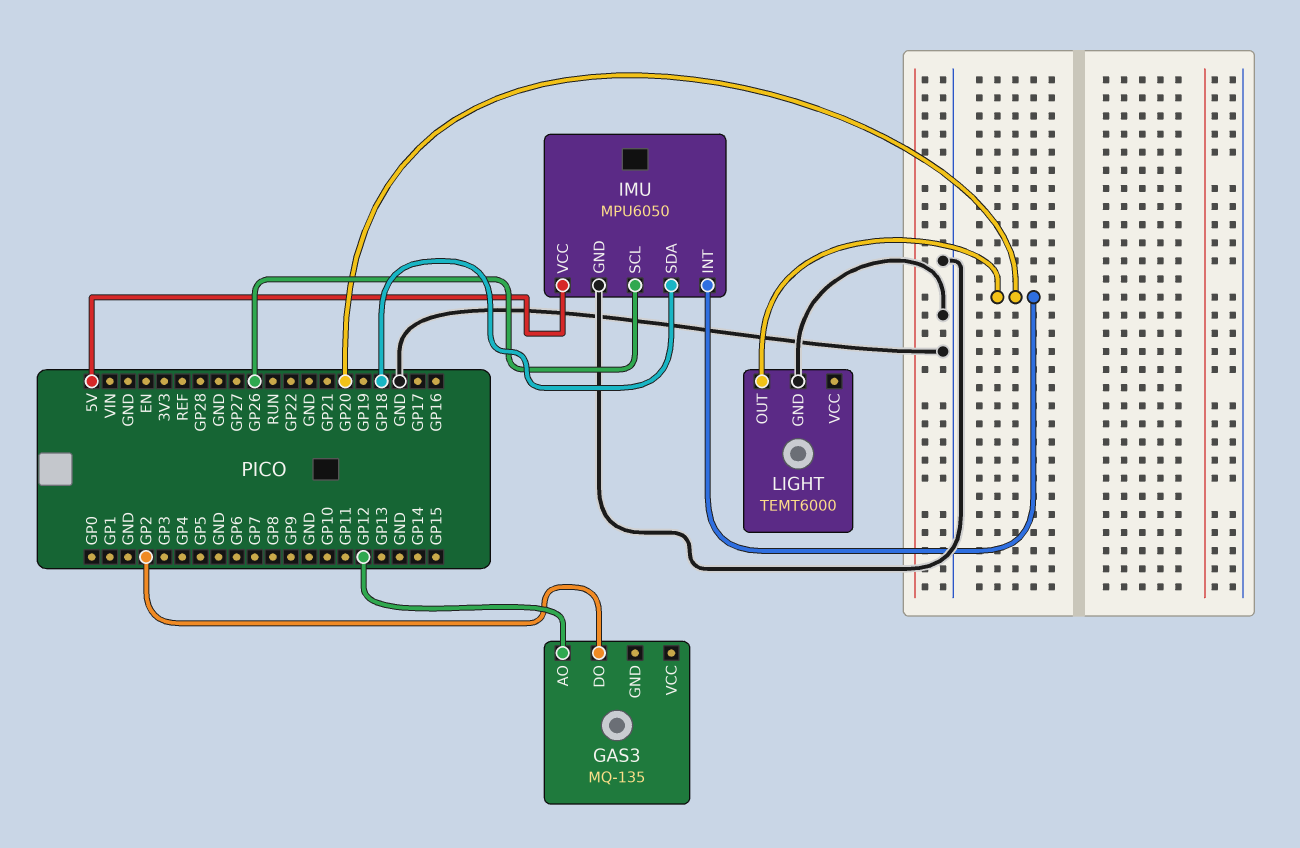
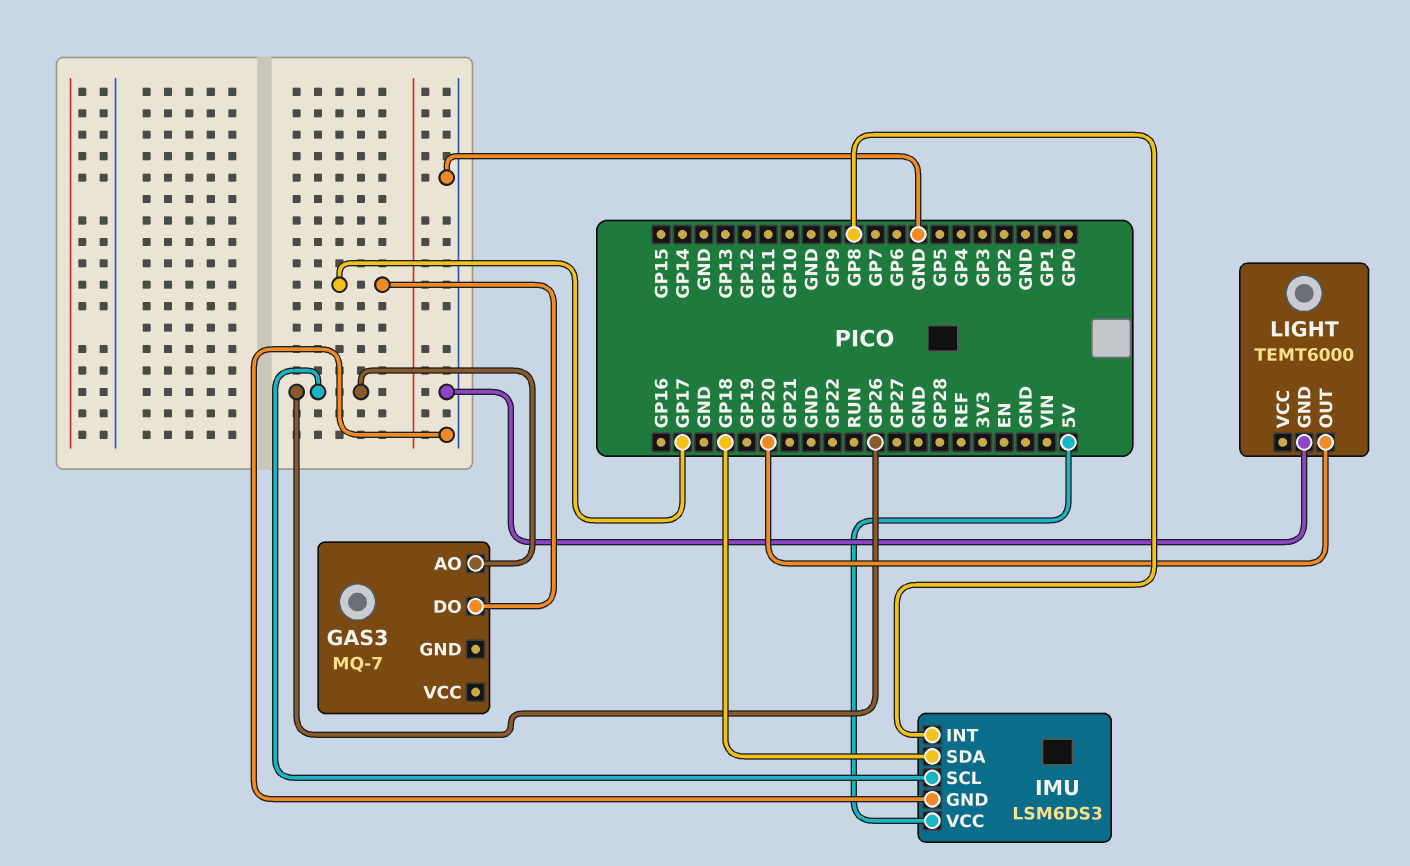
GAS3: MQ-135 -> MQ-7
GAS3 pin AO: GP12 -> GP26
GAS3 pin DO: GP2 -> GP17
IMU: MPU6050 -> LSM6DS3
IMU pin INT: GP20 -> GP8

